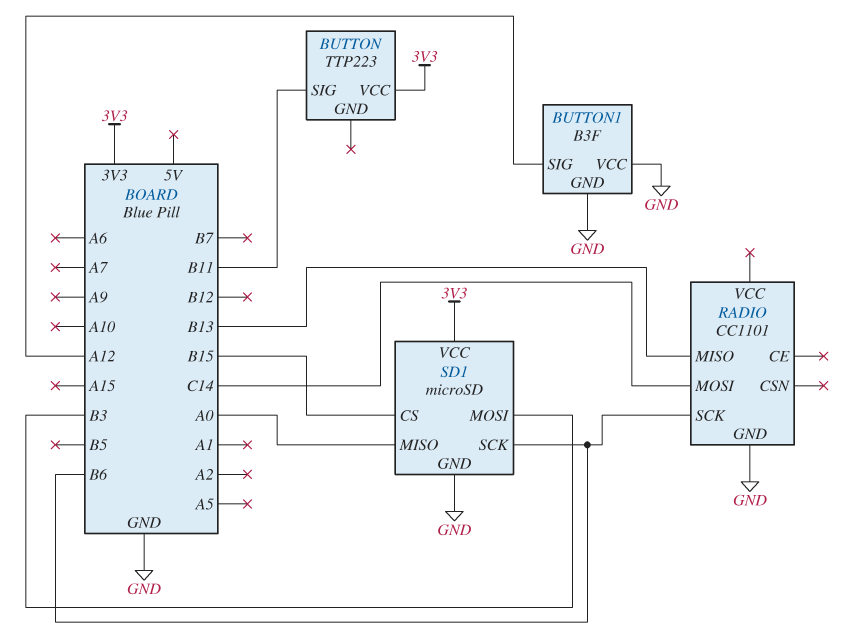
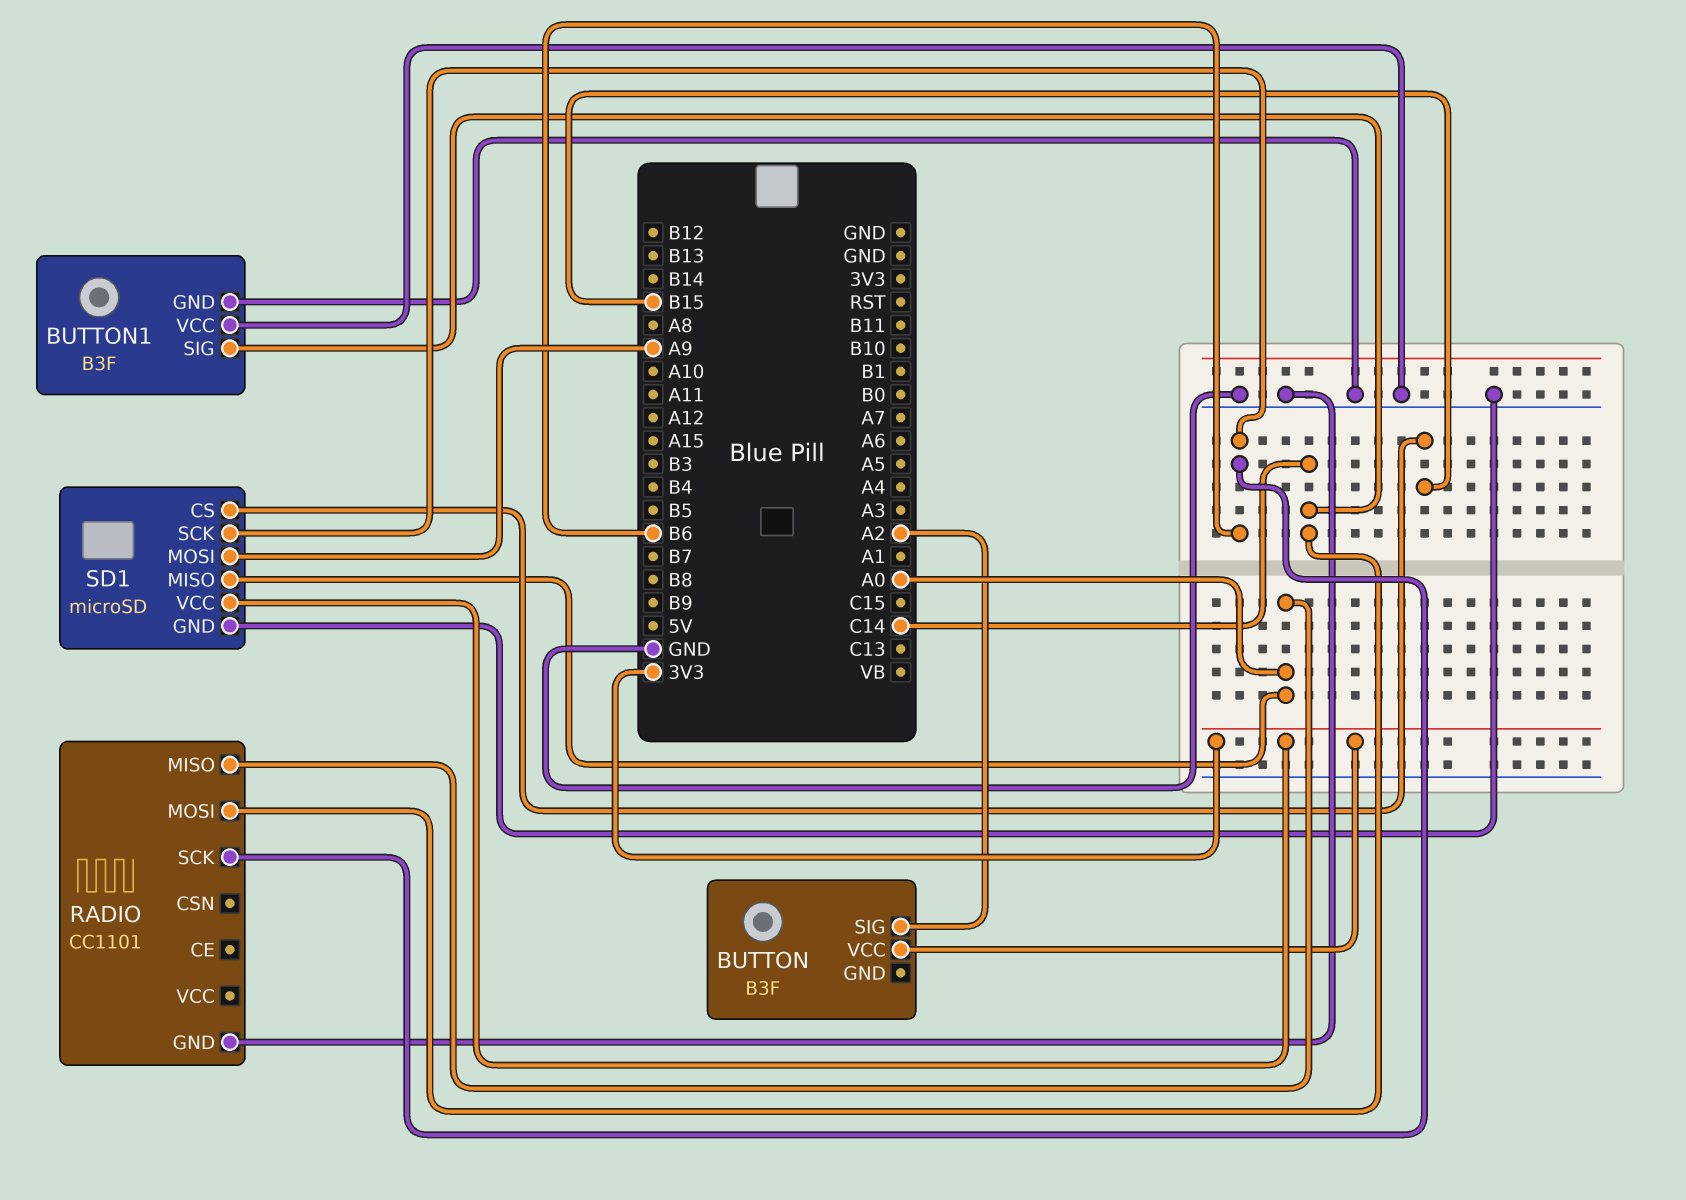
BUTTON: TTP223 -> B3F
BUTTON pin SIG: B11 -> A2
BUTTON1 pin SIG: A12 -> C14
RADIO pin MISO: B13 -> A0
SD1 pin MOSI: B3 -> A9

